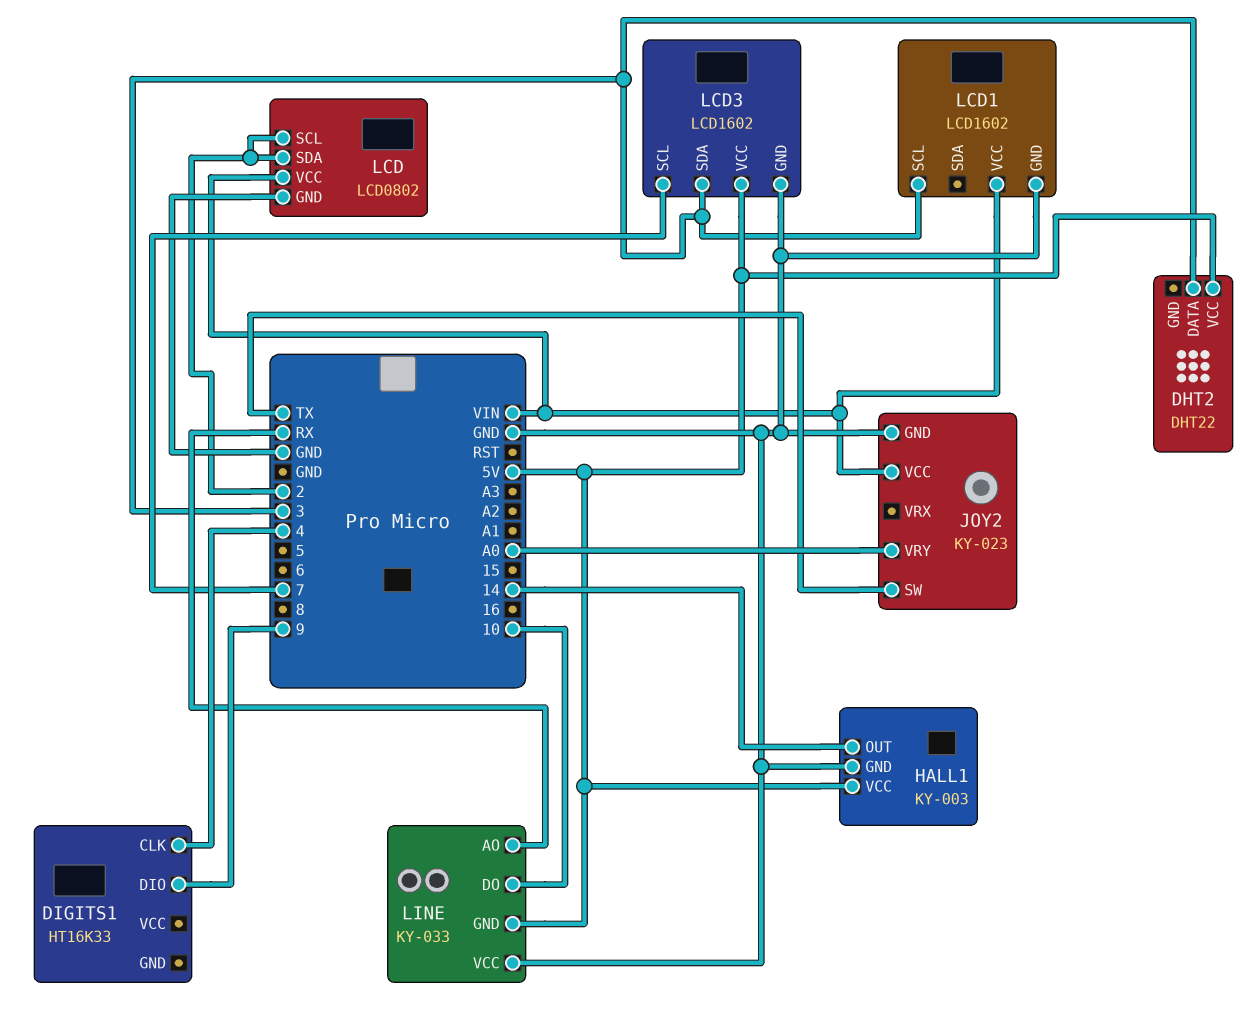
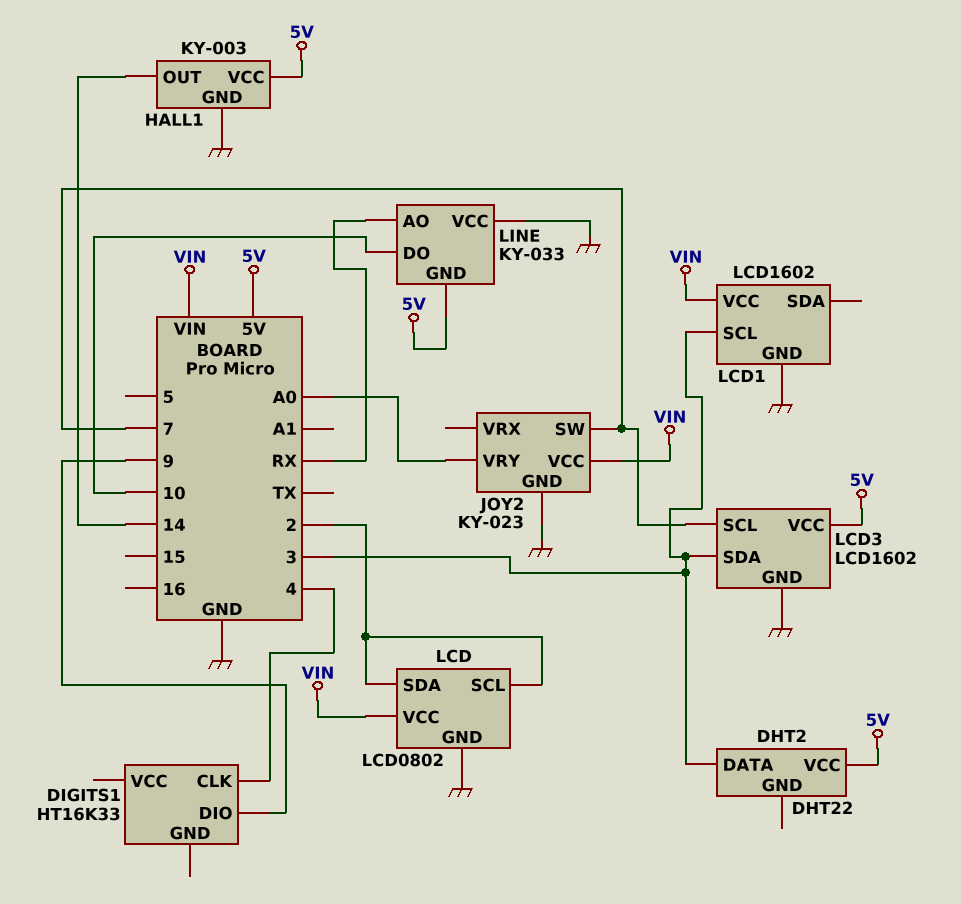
JOY2 pin SW: TX -> 7

